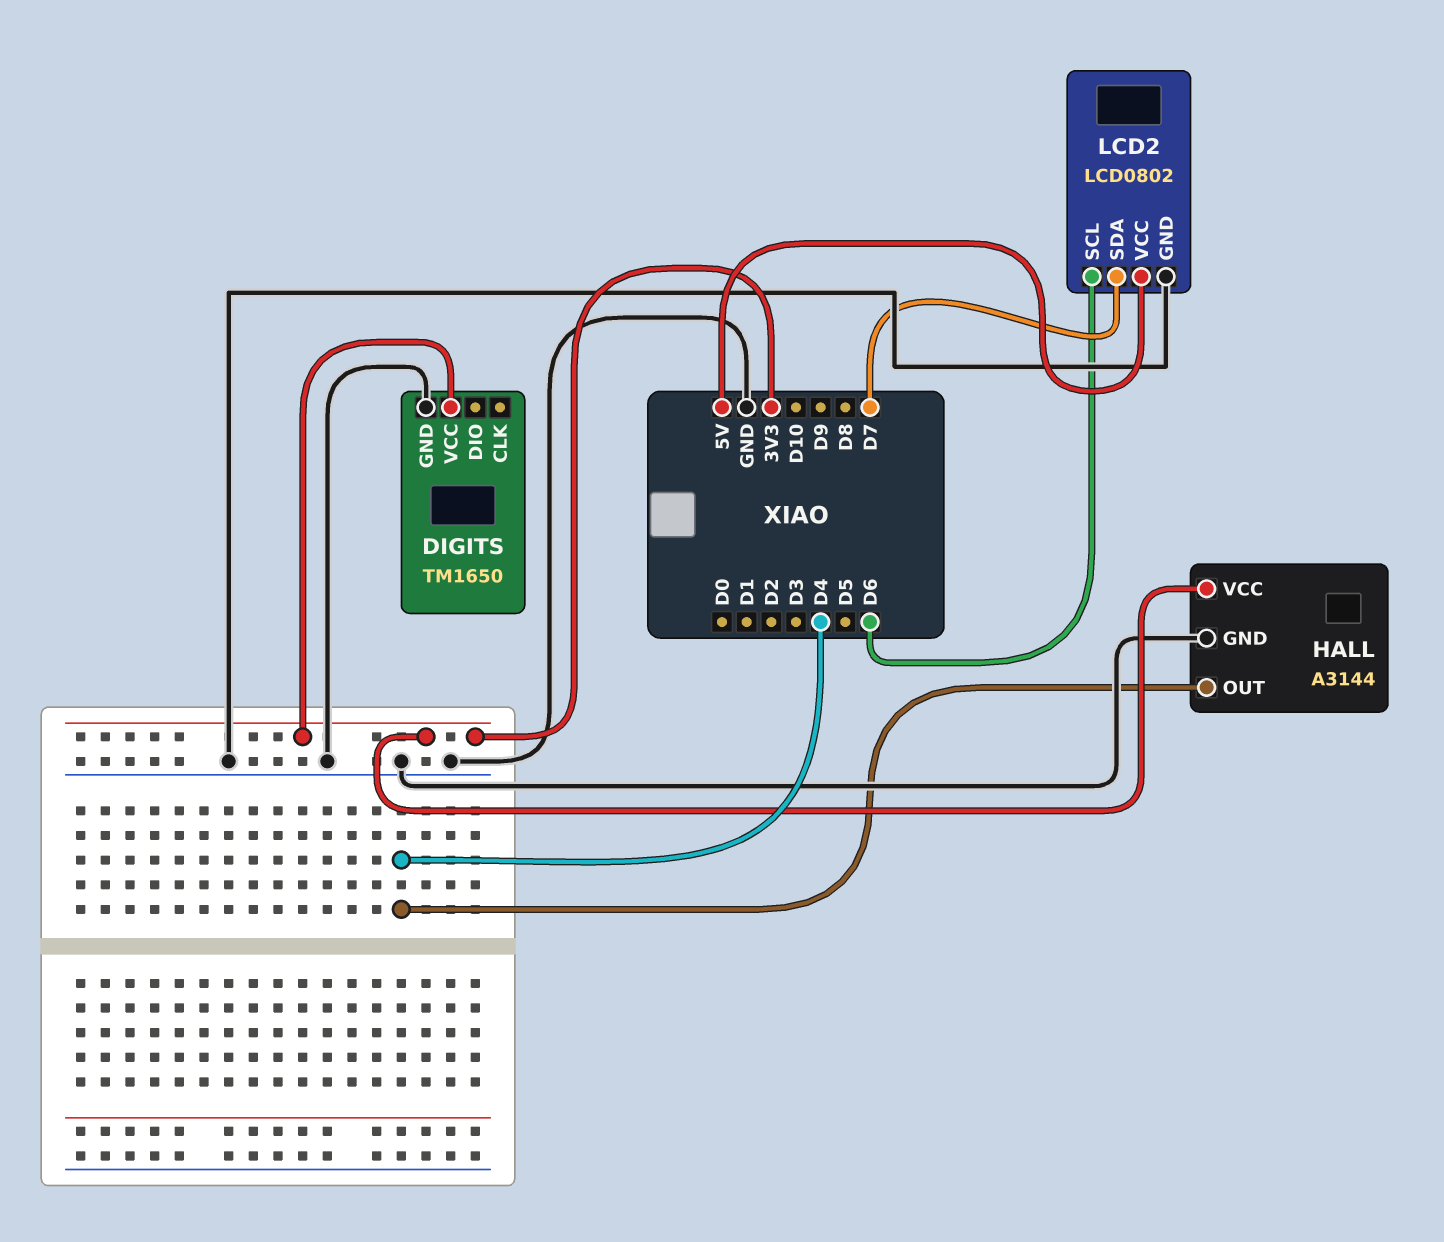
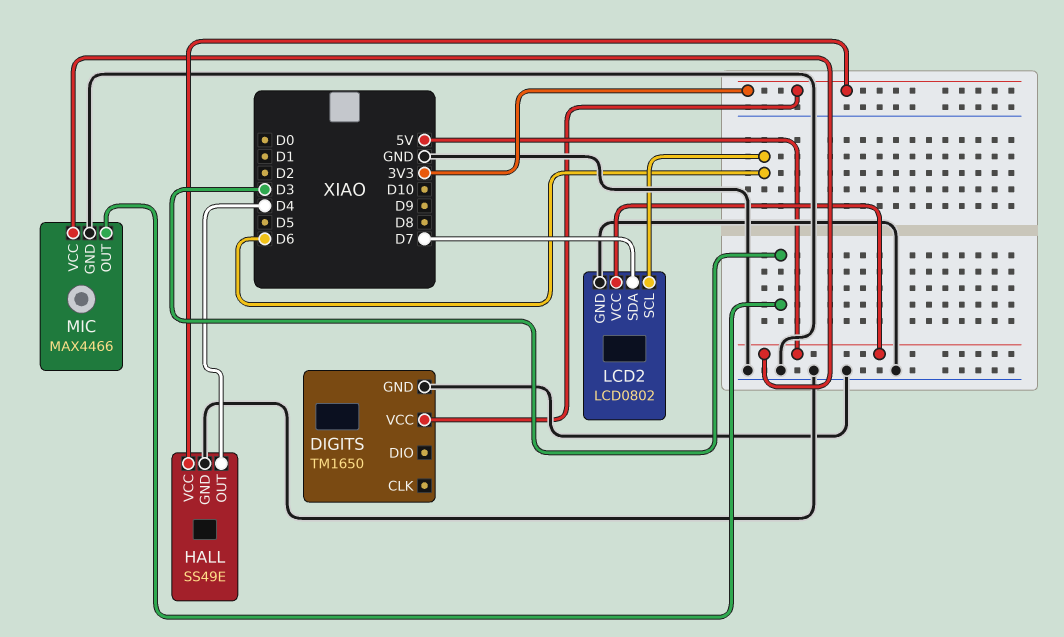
HALL: A3144 -> SS49E
MIC: none -> MAX4466
MIC pin GND: none -> GND
MIC pin OUT: none -> D3
MIC pin VCC: none -> 5V

